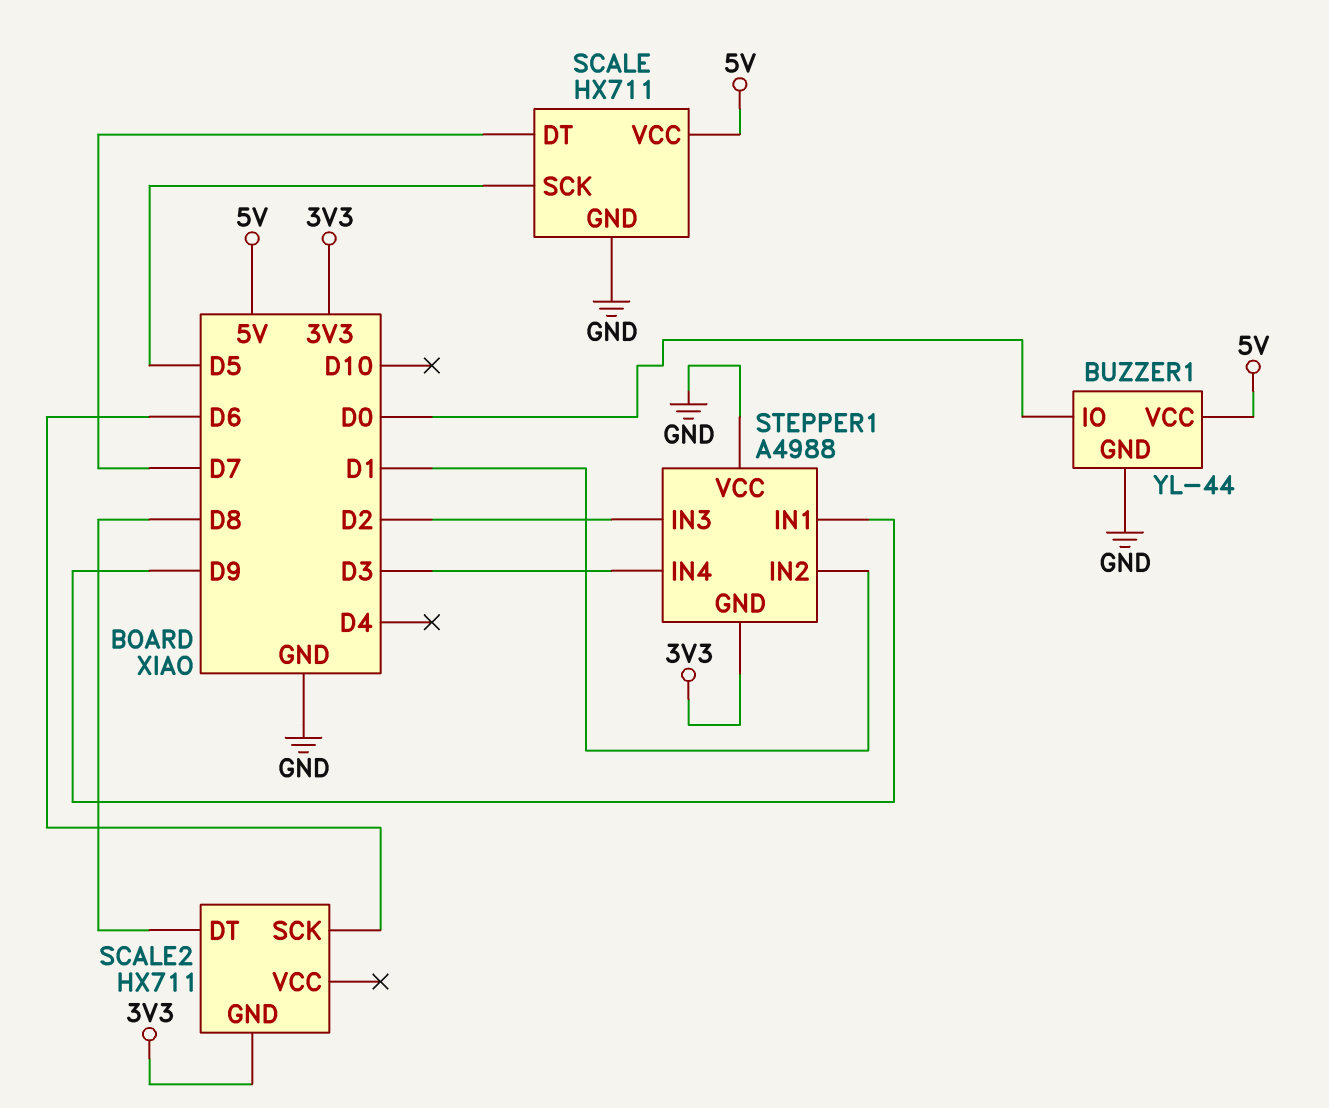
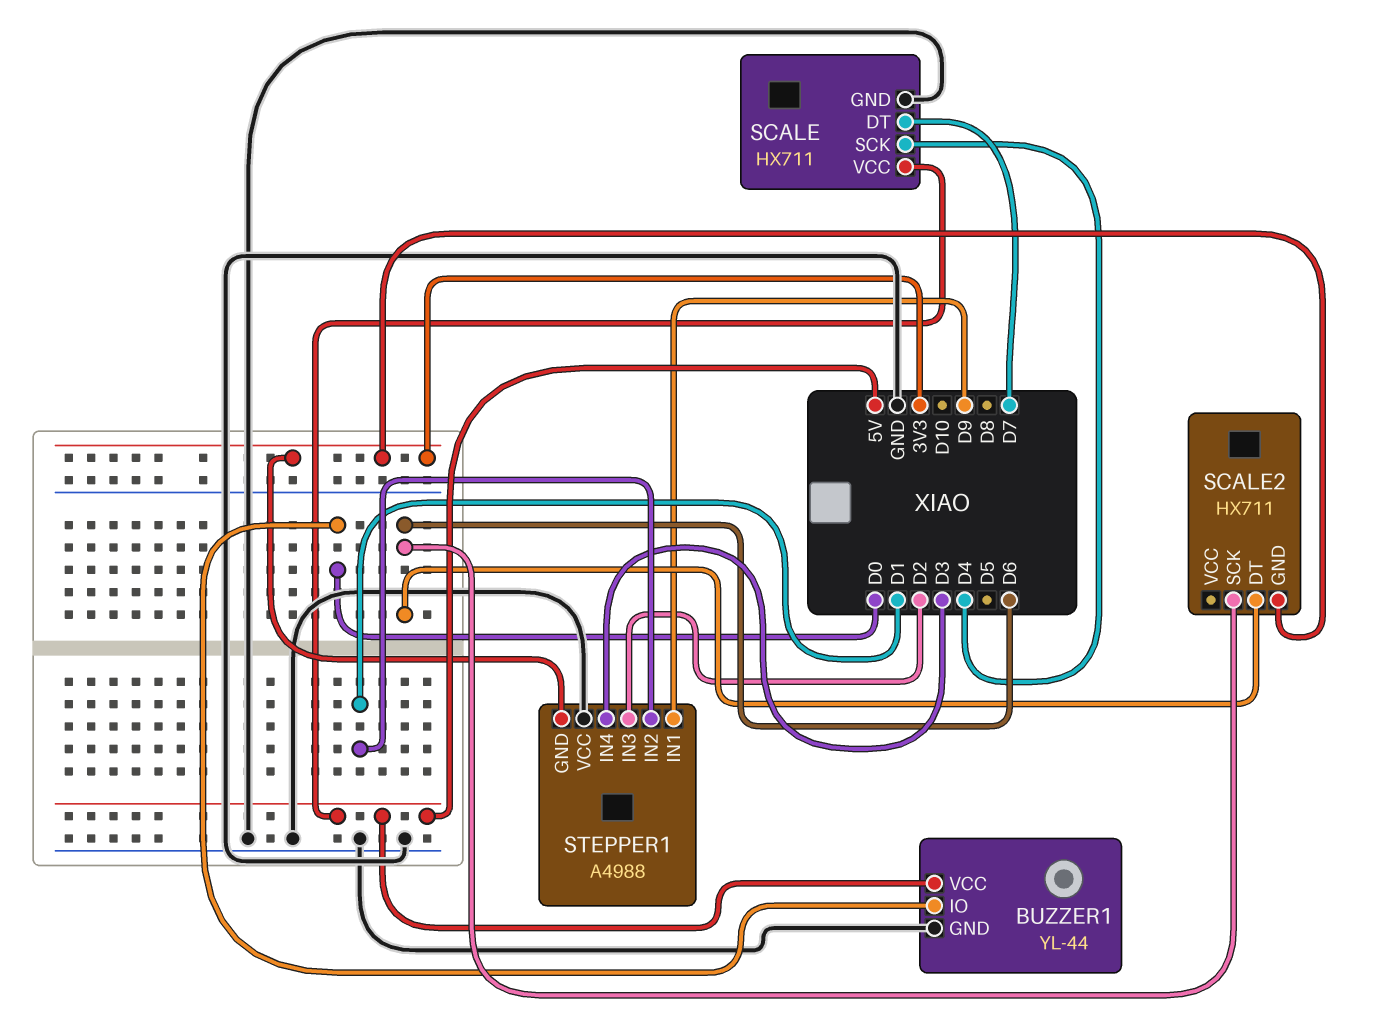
SCALE pin SCK: D5 -> D4
SCALE2 pin DT: D8 -> D6

